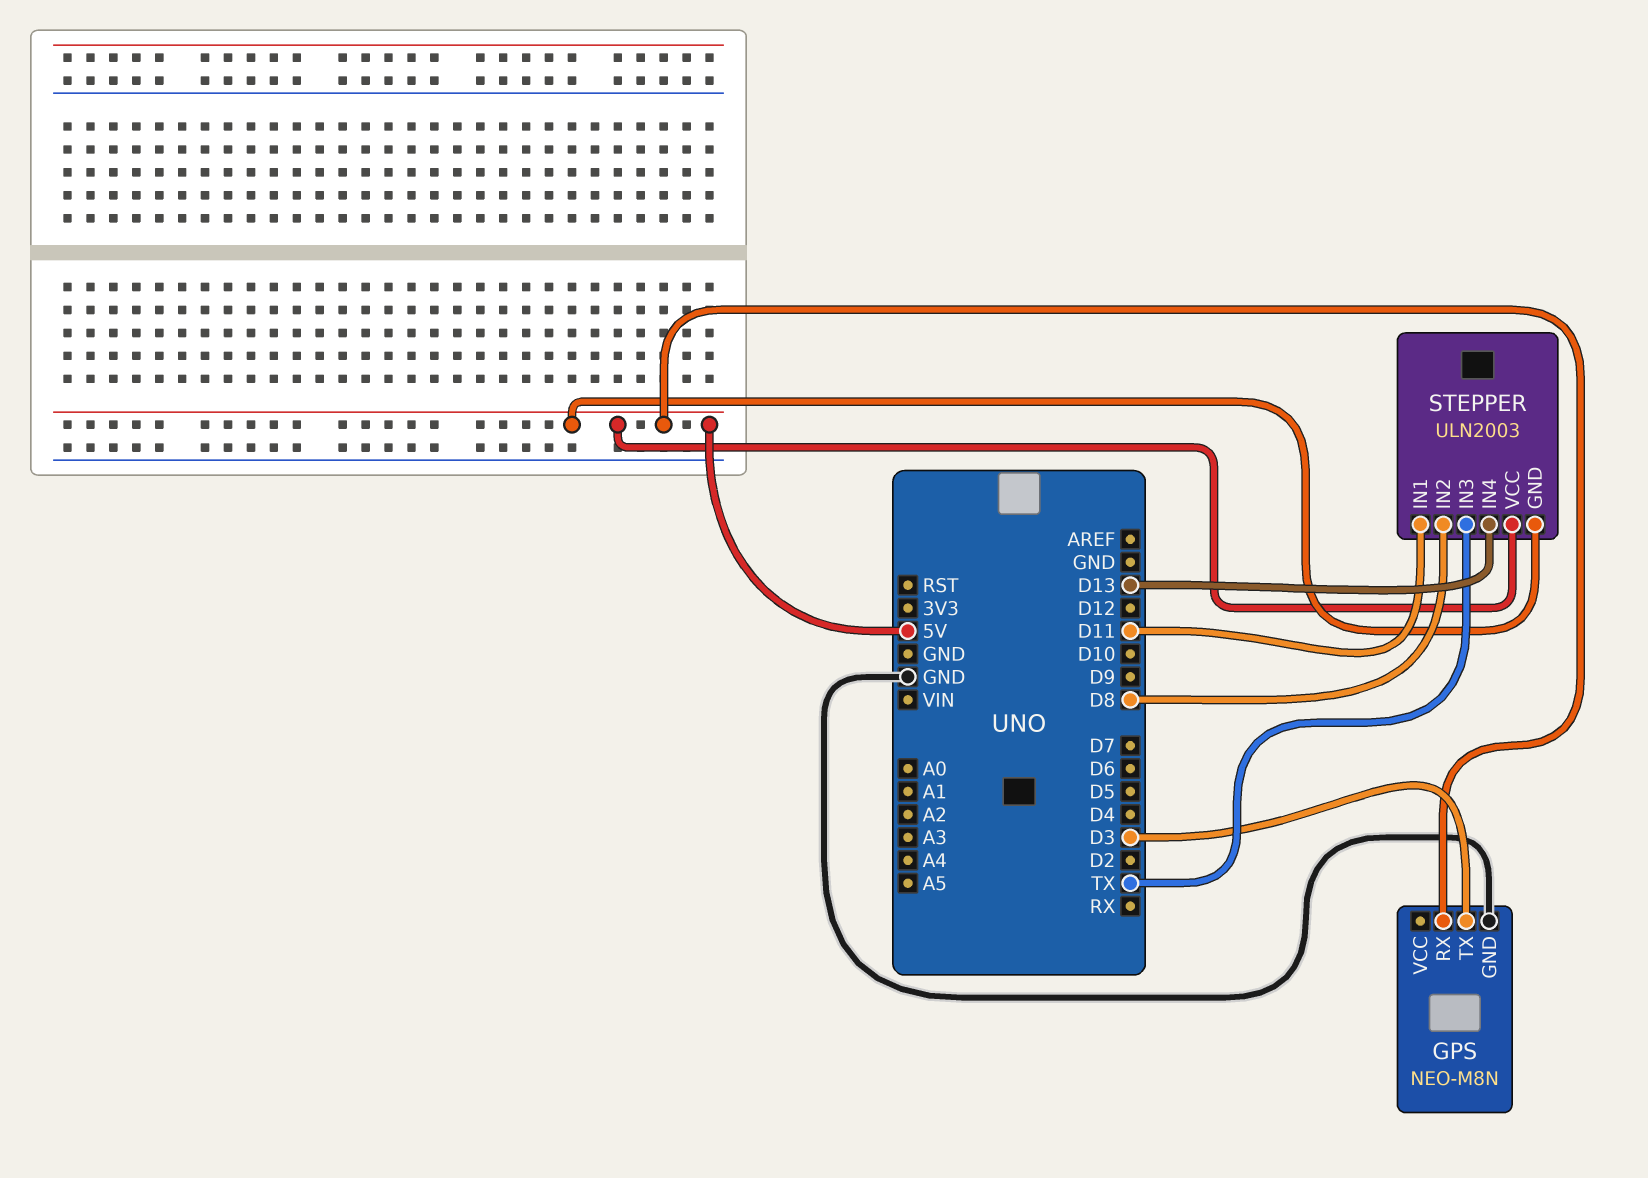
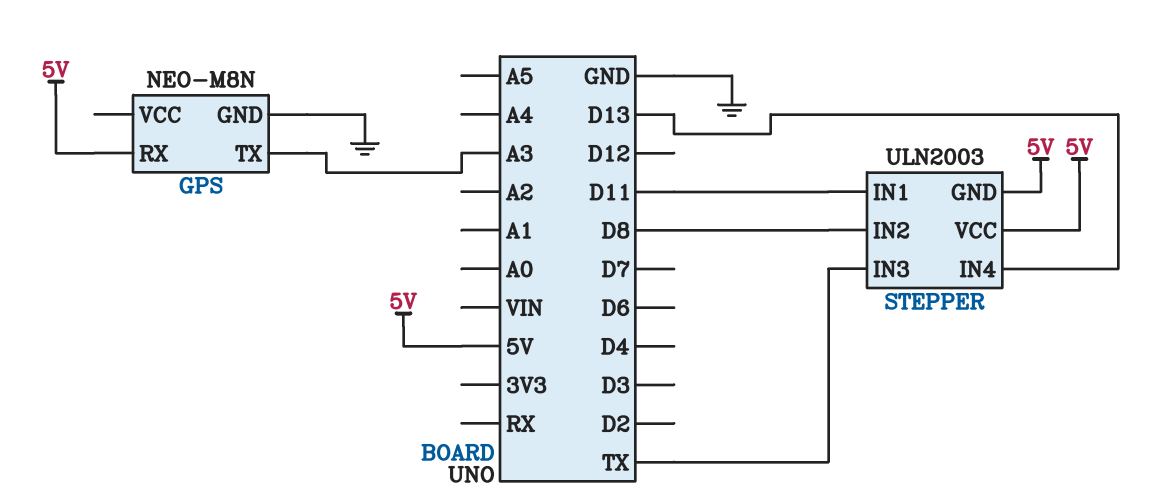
GPS pin TX: D3 -> A3

